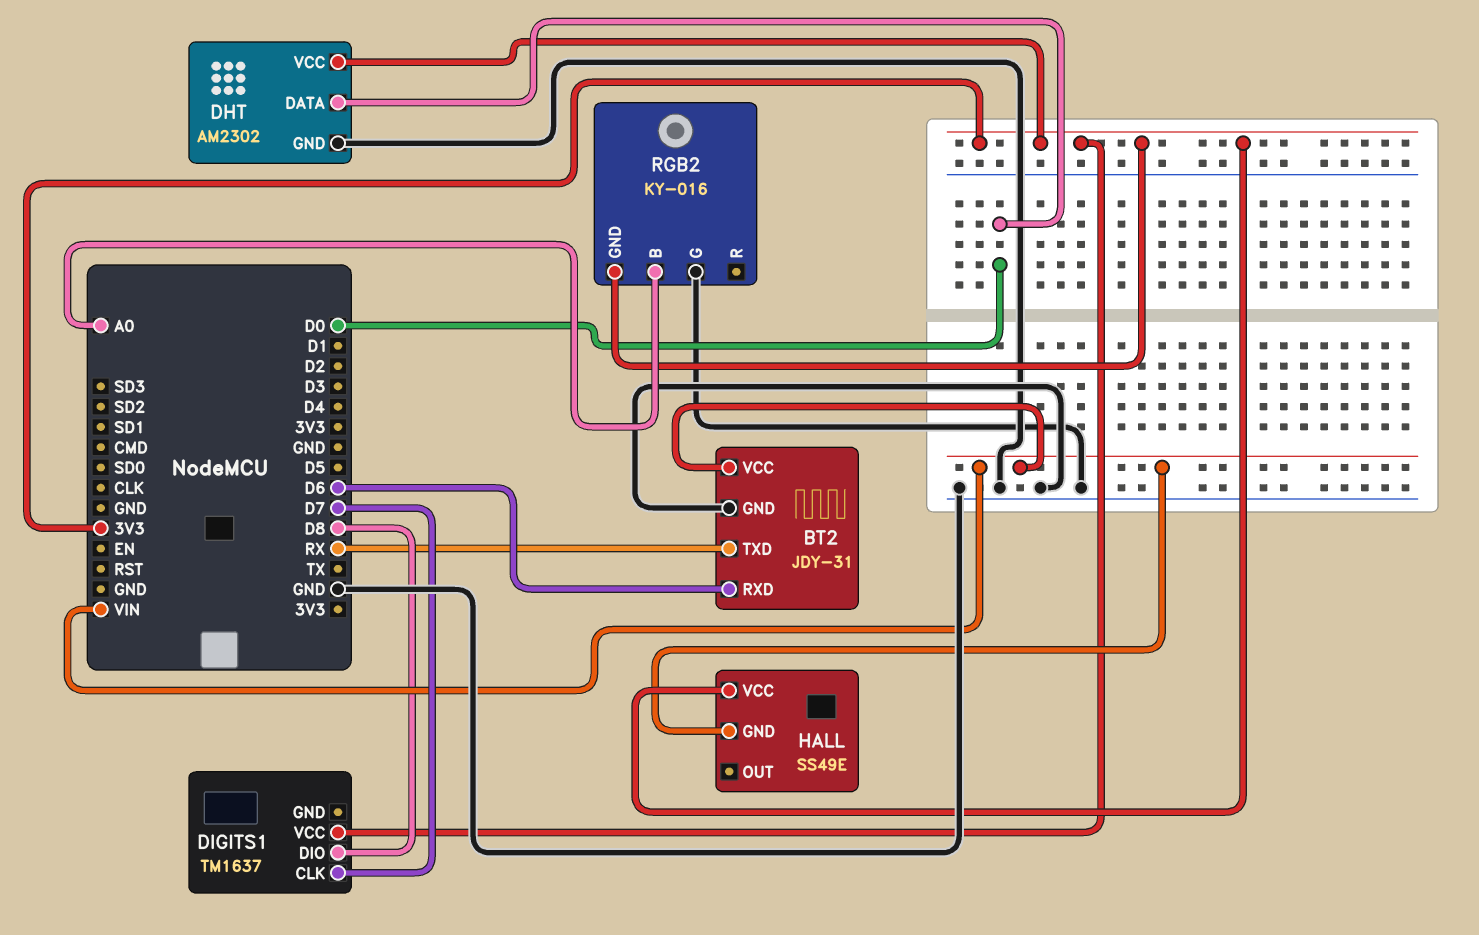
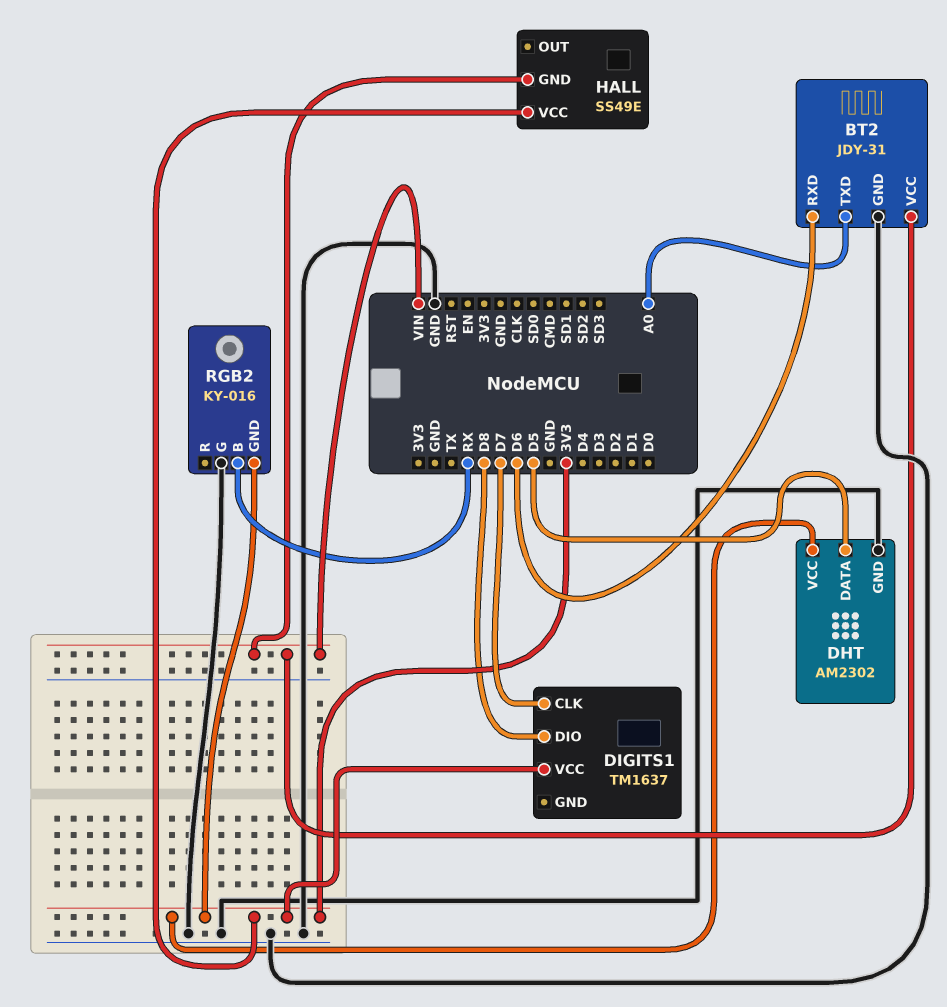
BT2 pin TXD: RX -> A0
DHT pin DATA: D0 -> D5
RGB2 pin B: A0 -> RX

